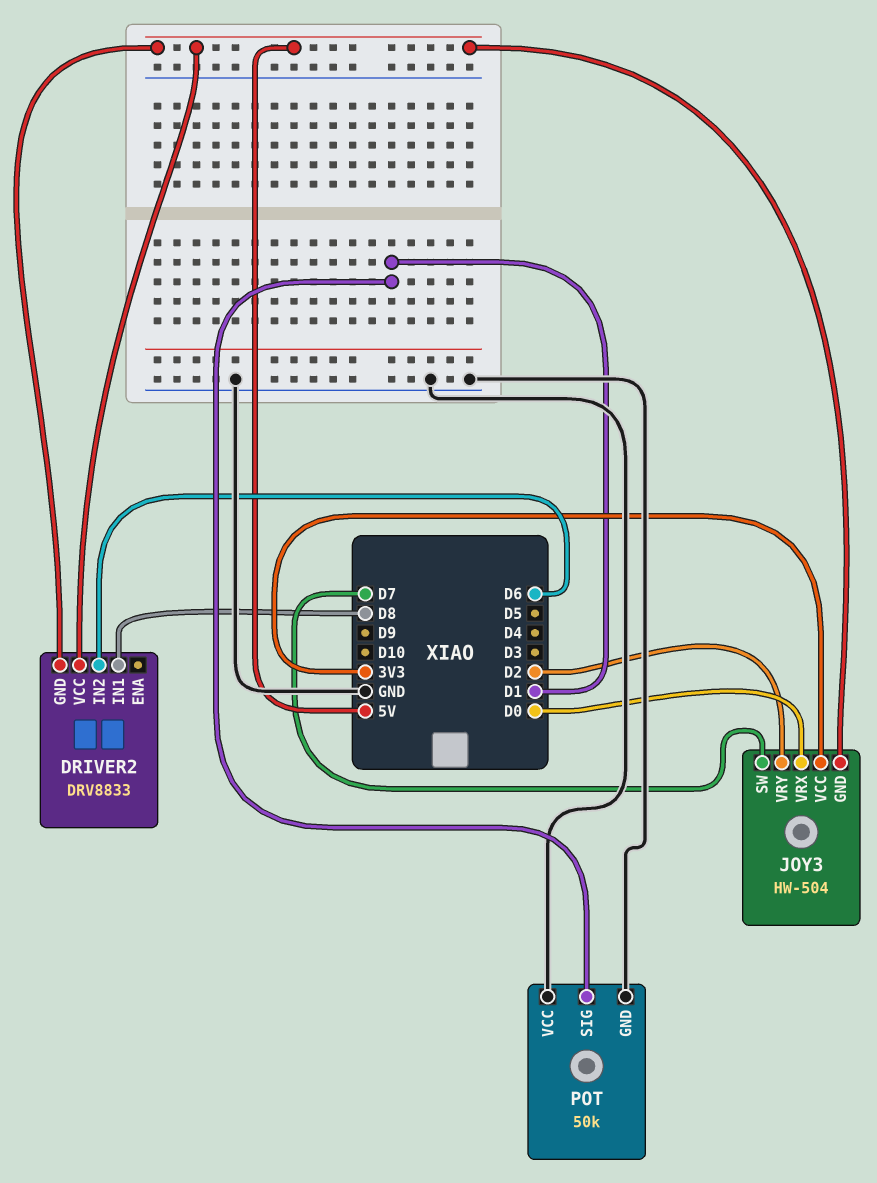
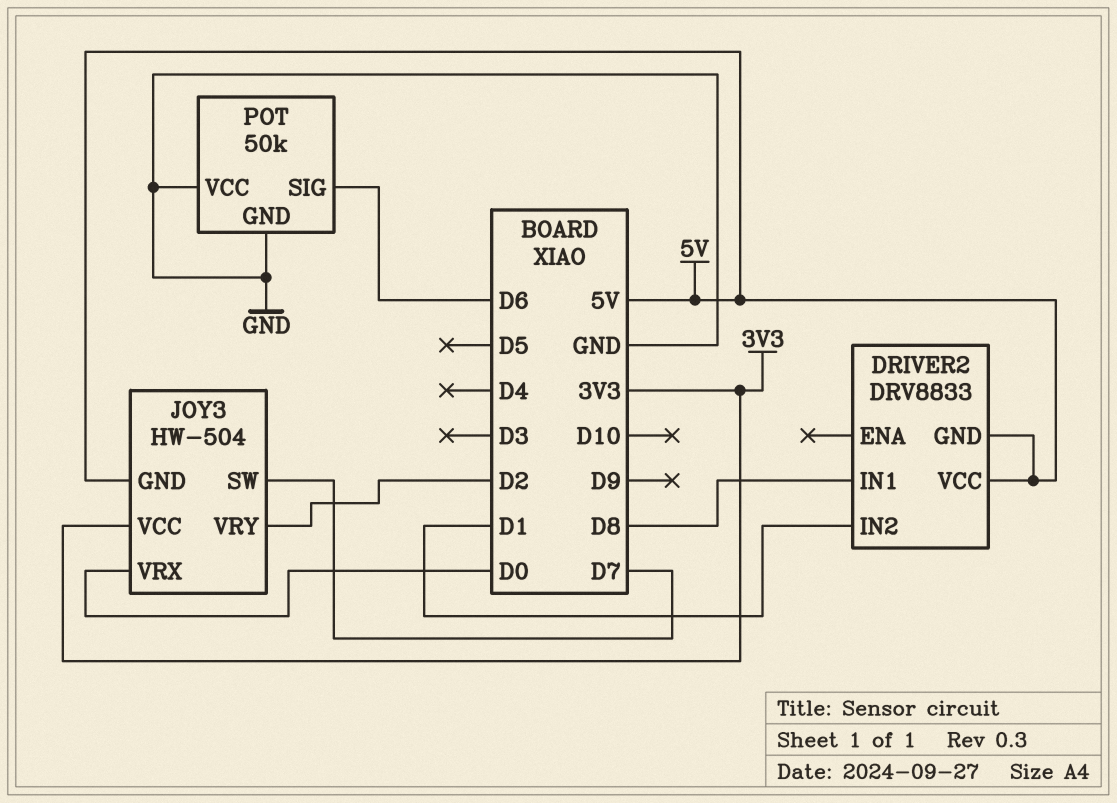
DRIVER2 pin IN2: D6 -> D1
POT pin SIG: D1 -> D6

